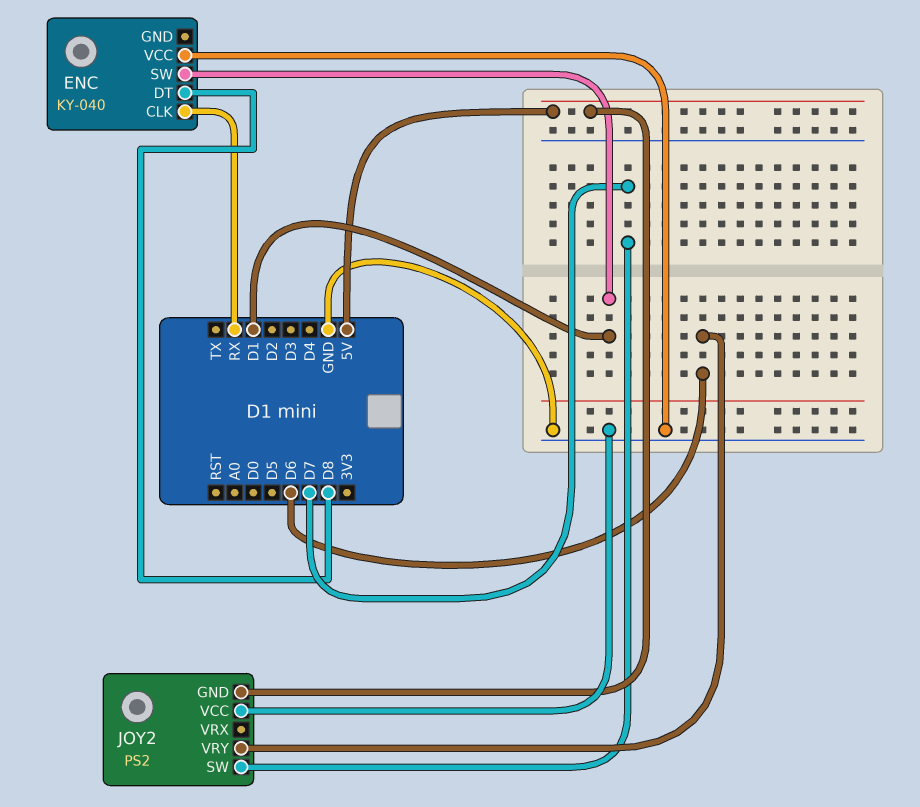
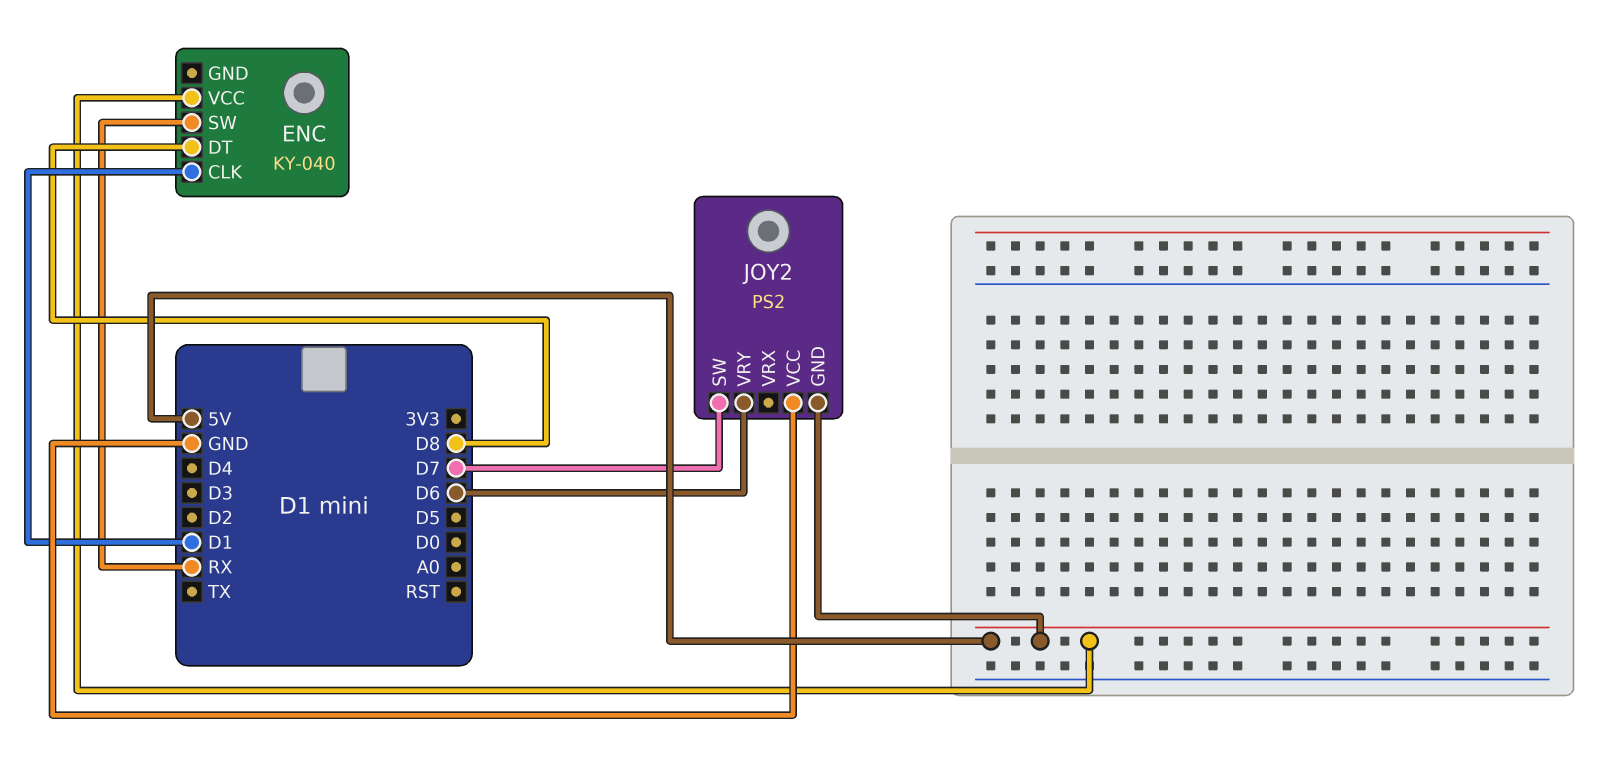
ENC pin CLK: RX -> D1
ENC pin SW: D1 -> RX
ENC pin VCC: GND -> 5V

